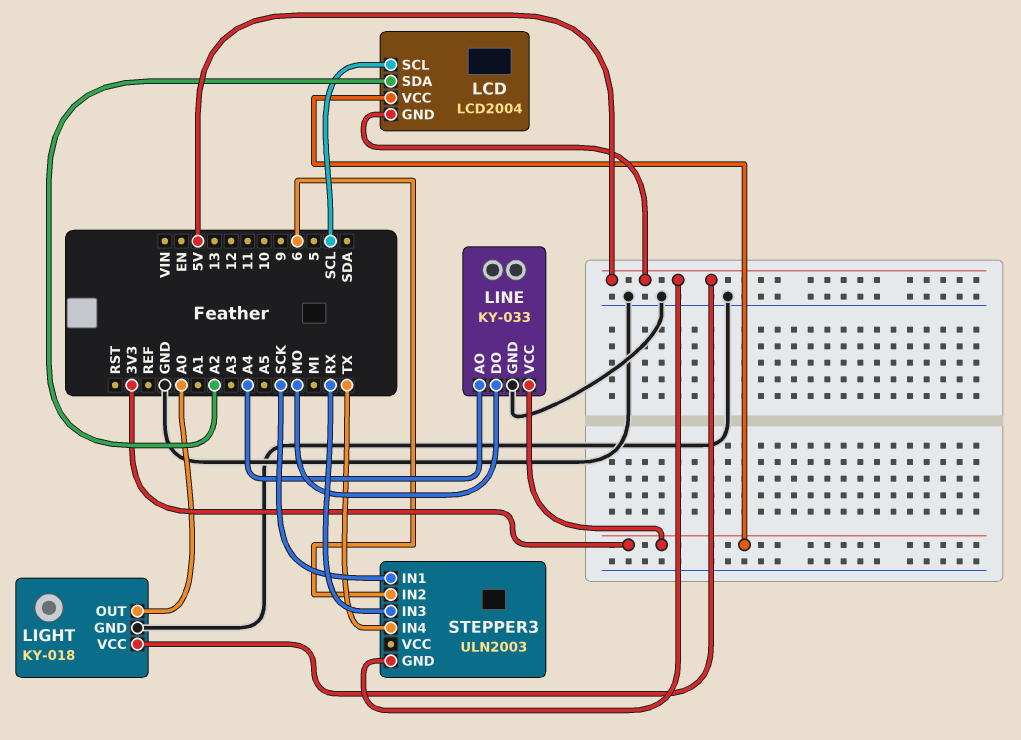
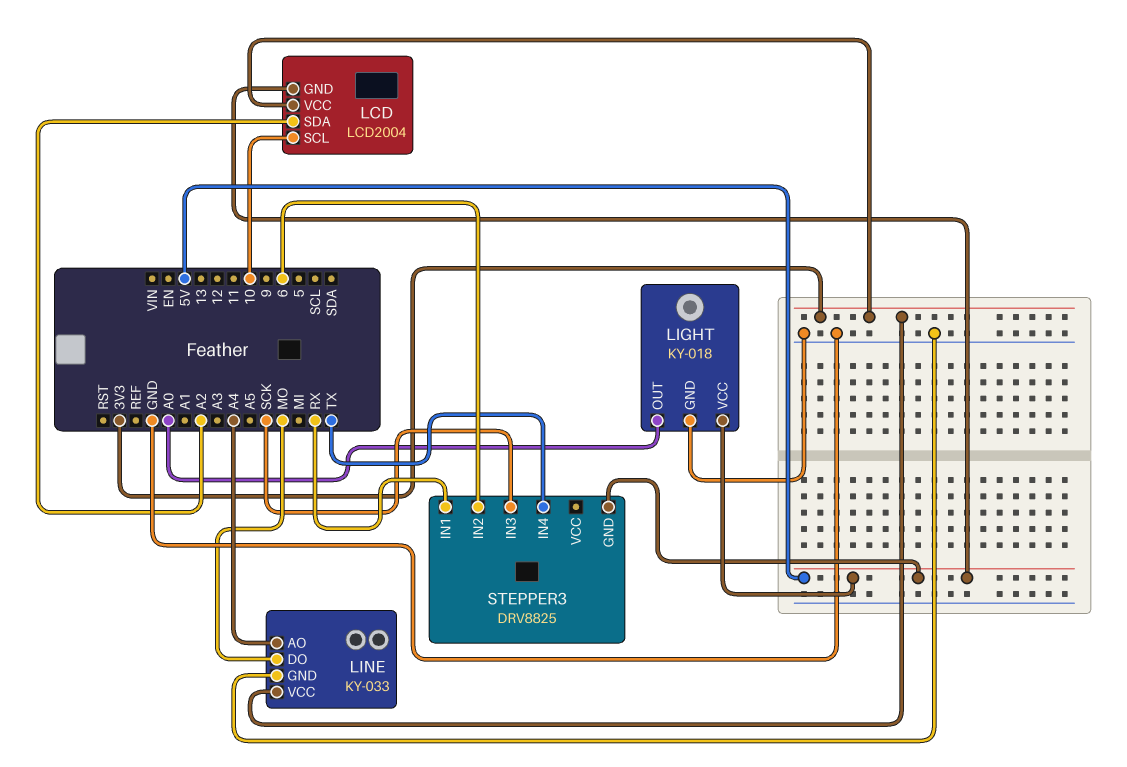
LCD pin SCL: SCL -> 10
STEPPER3: ULN2003 -> DRV8825
STEPPER3 pin IN1: SCK -> RX
STEPPER3 pin IN3: RX -> SCK

